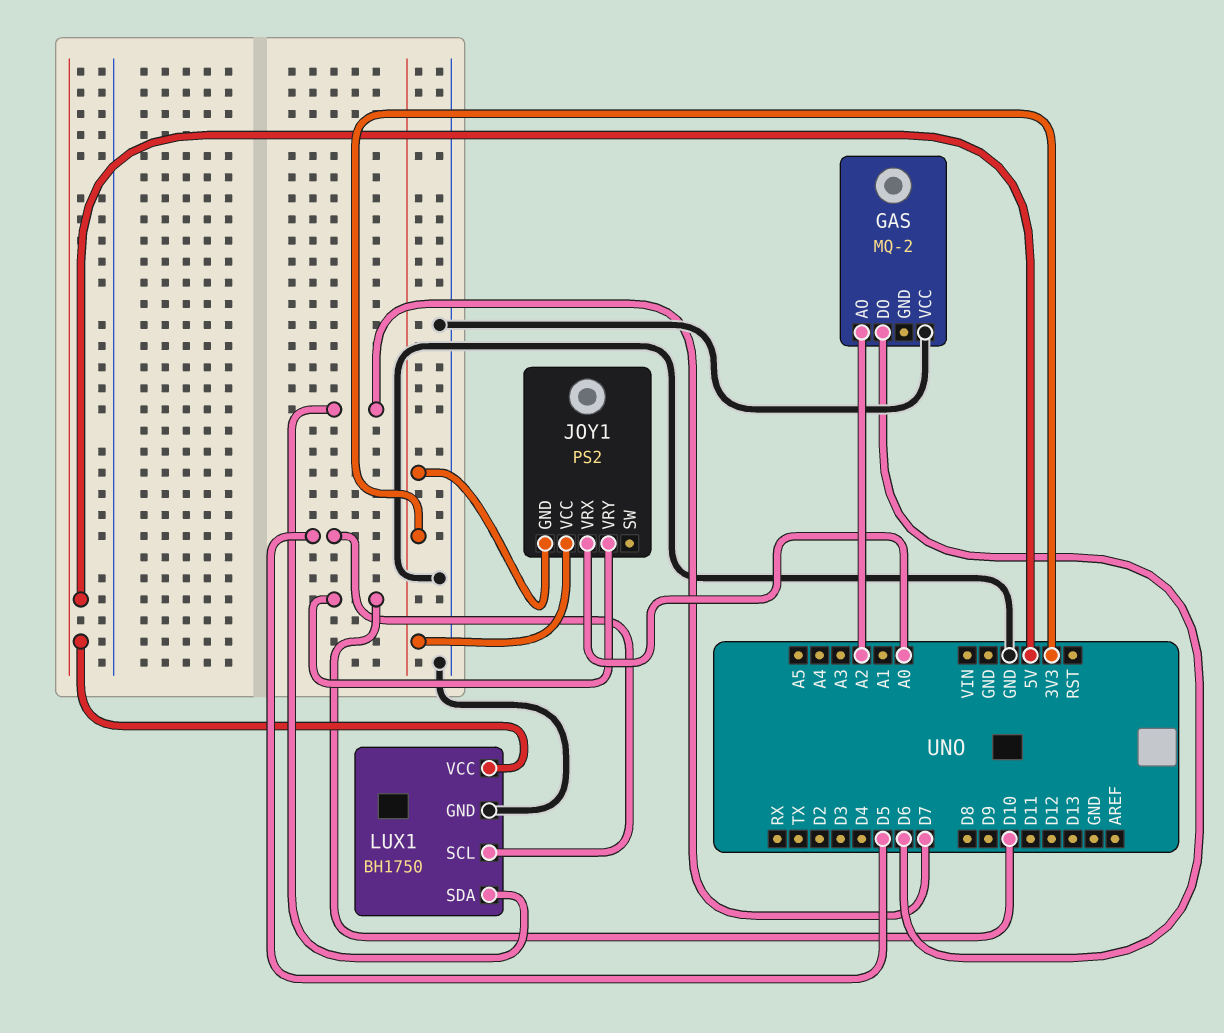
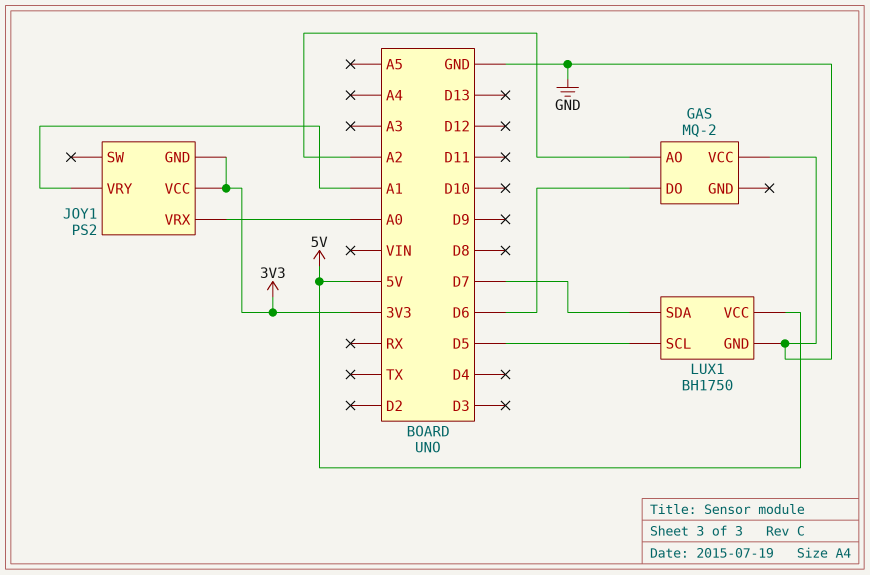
JOY1 pin VRY: D10 -> A1

